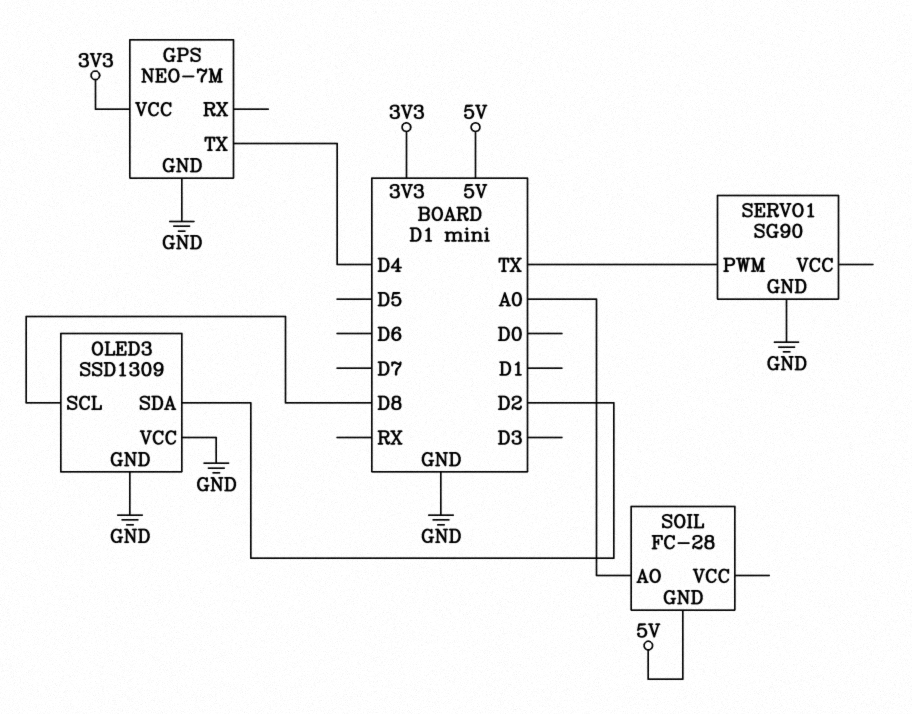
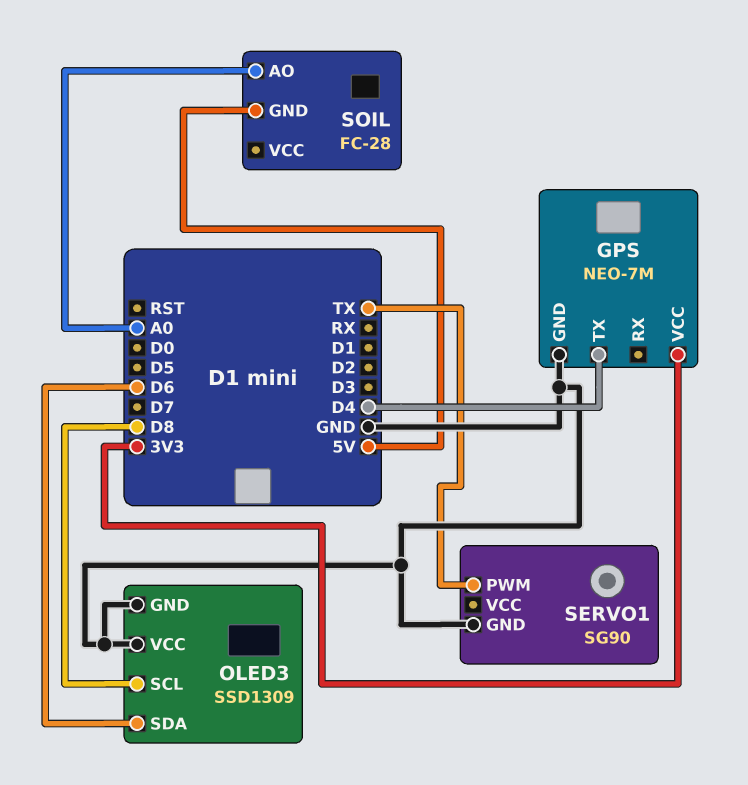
OLED3 pin SDA: D2 -> D6

